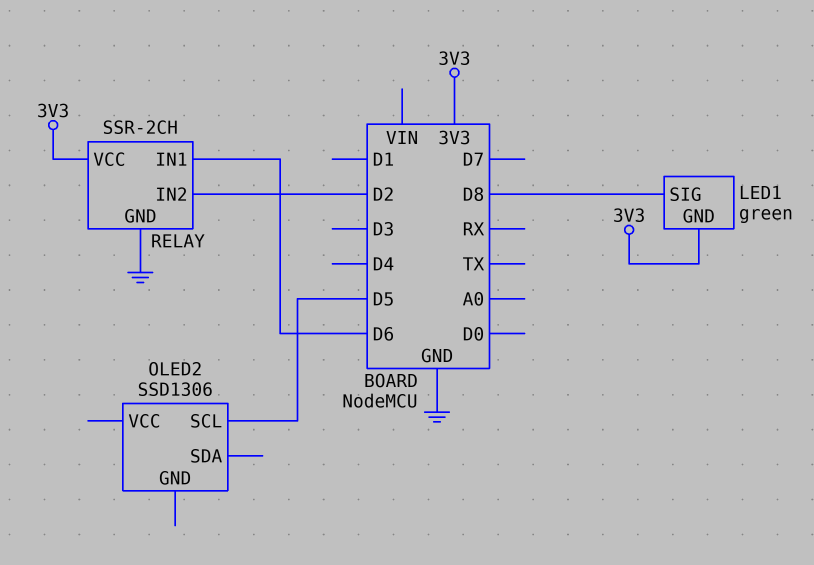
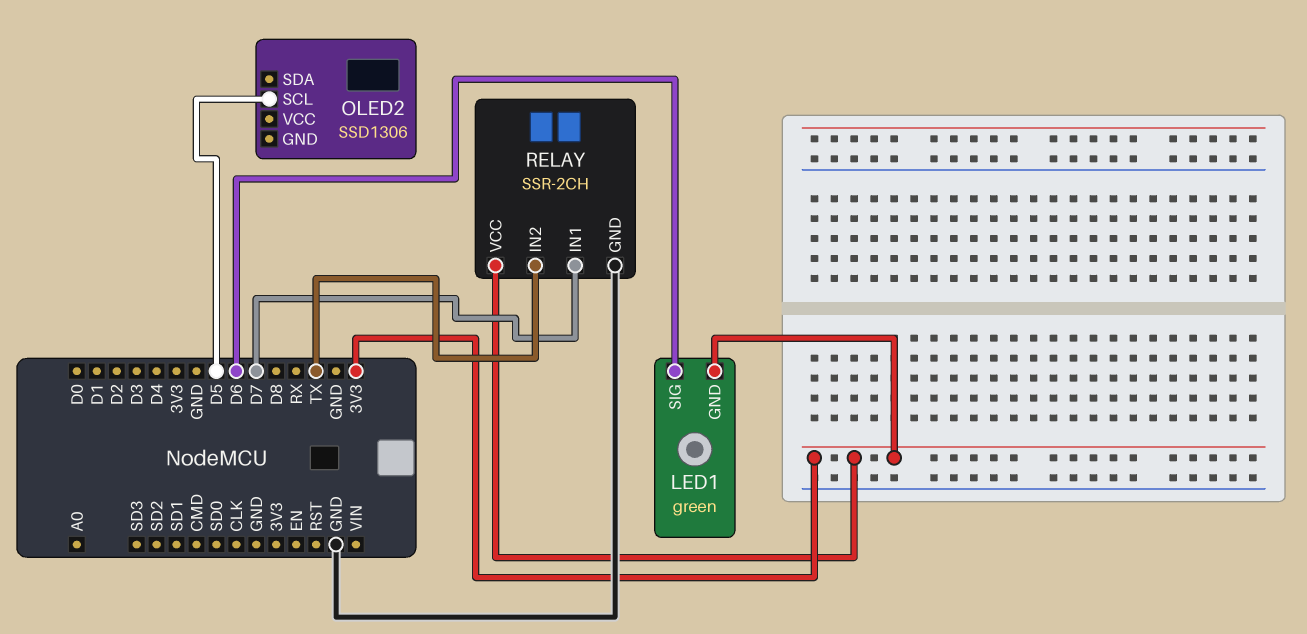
LED1 pin SIG: D8 -> D6
RELAY pin IN1: D6 -> D7
RELAY pin IN2: D2 -> TX

